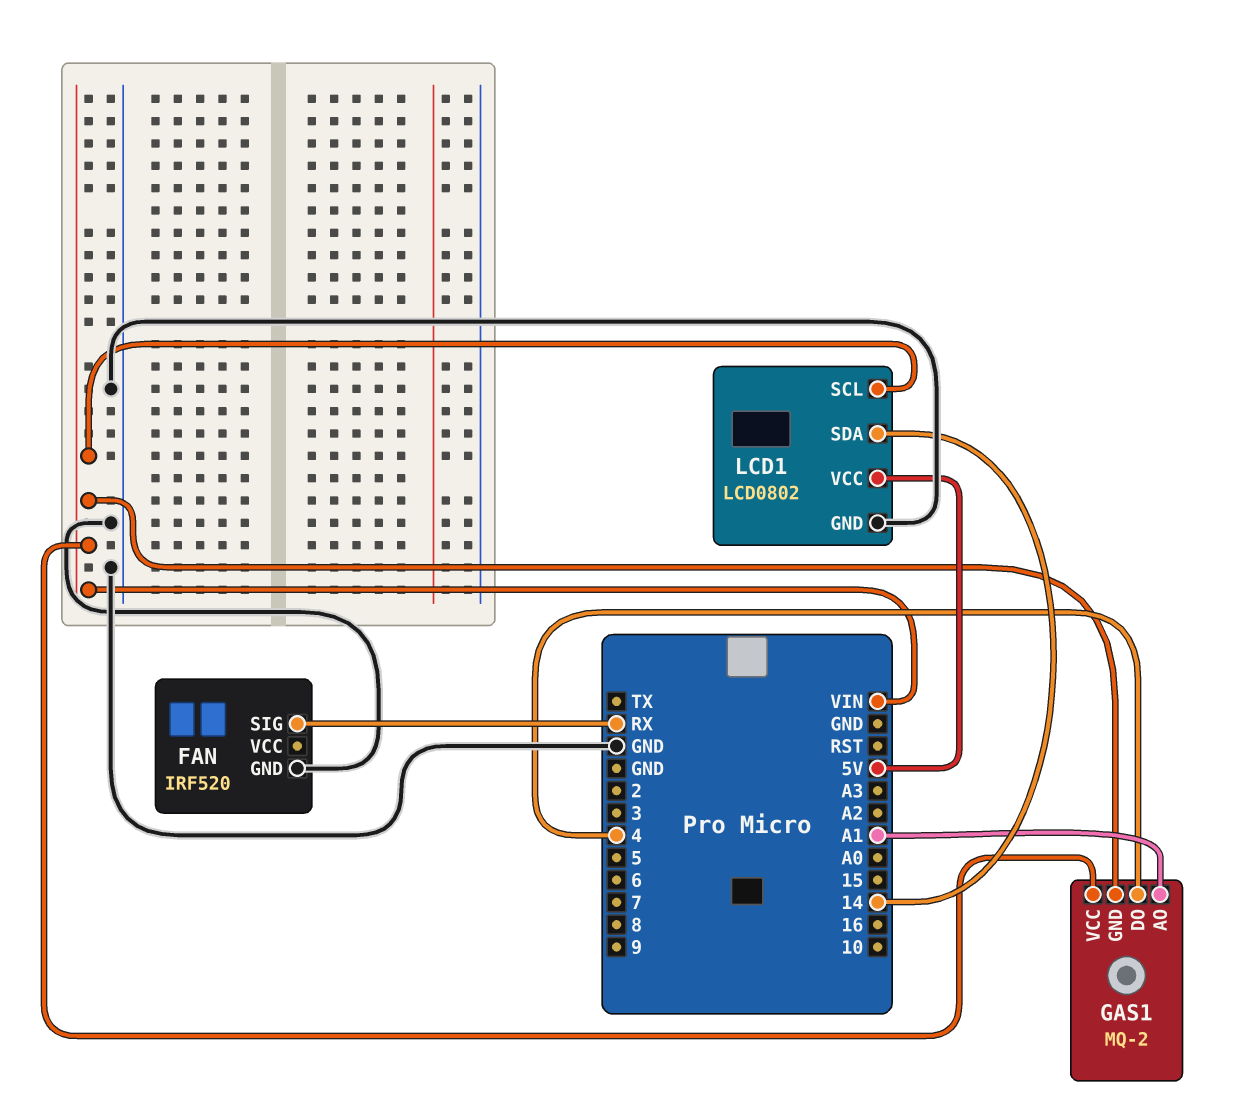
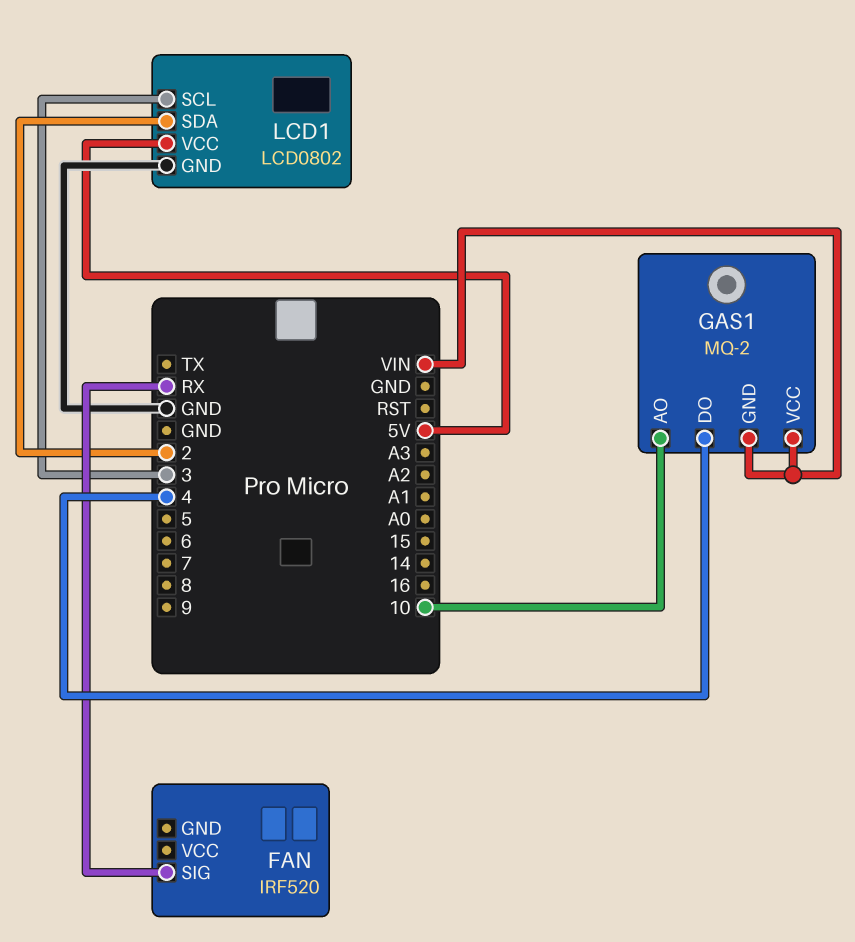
FAN pin GND: GND -> none
GAS1 pin AO: A1 -> 10
LCD1 pin SCL: VIN -> 3
LCD1 pin SDA: 14 -> 2

